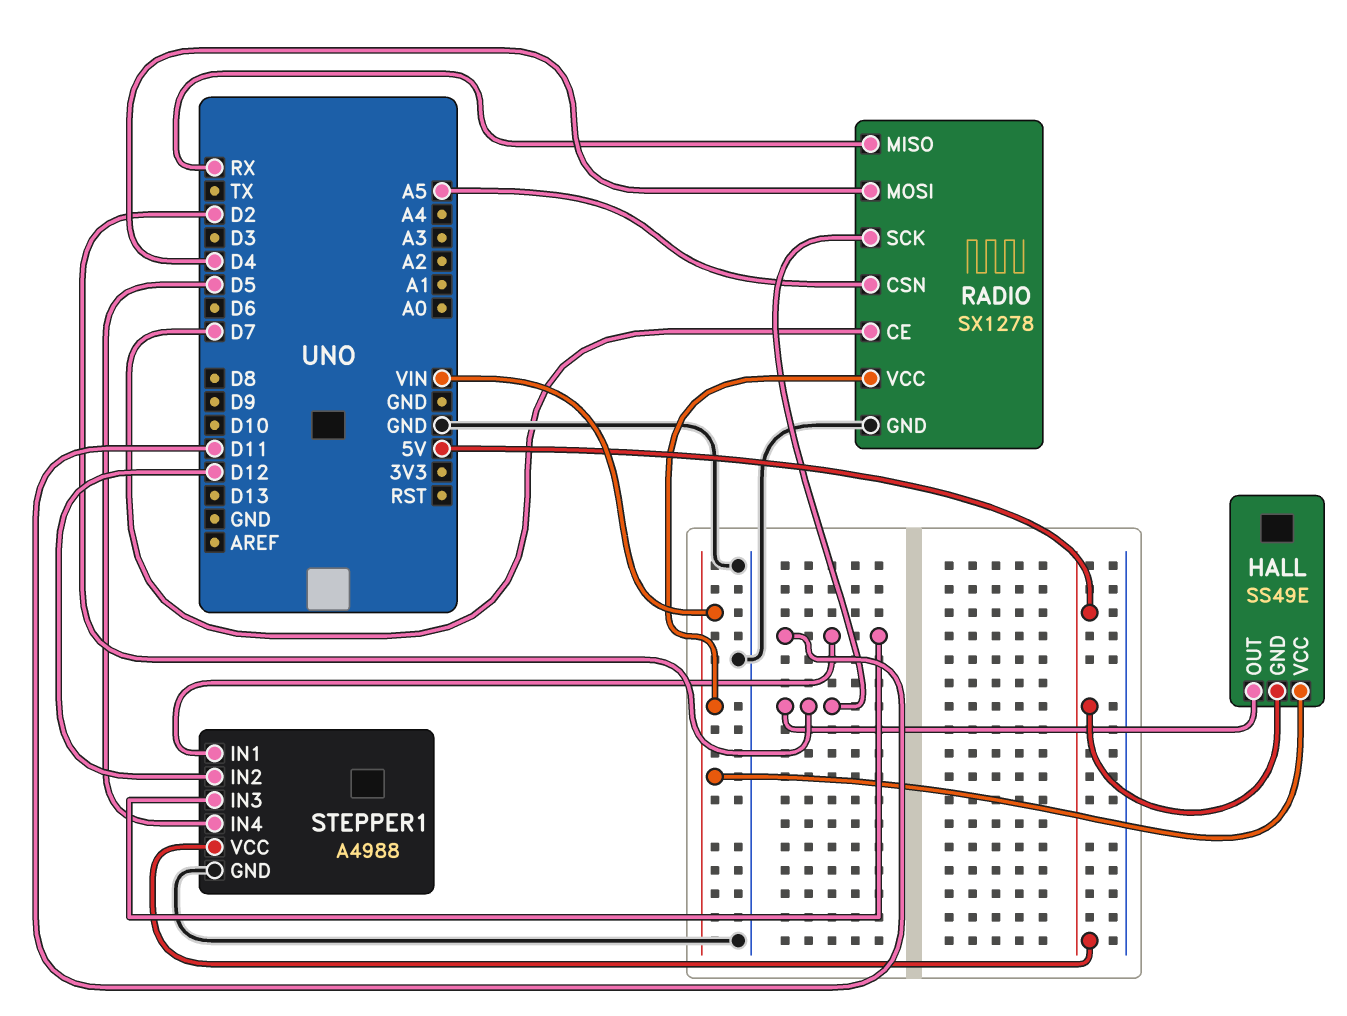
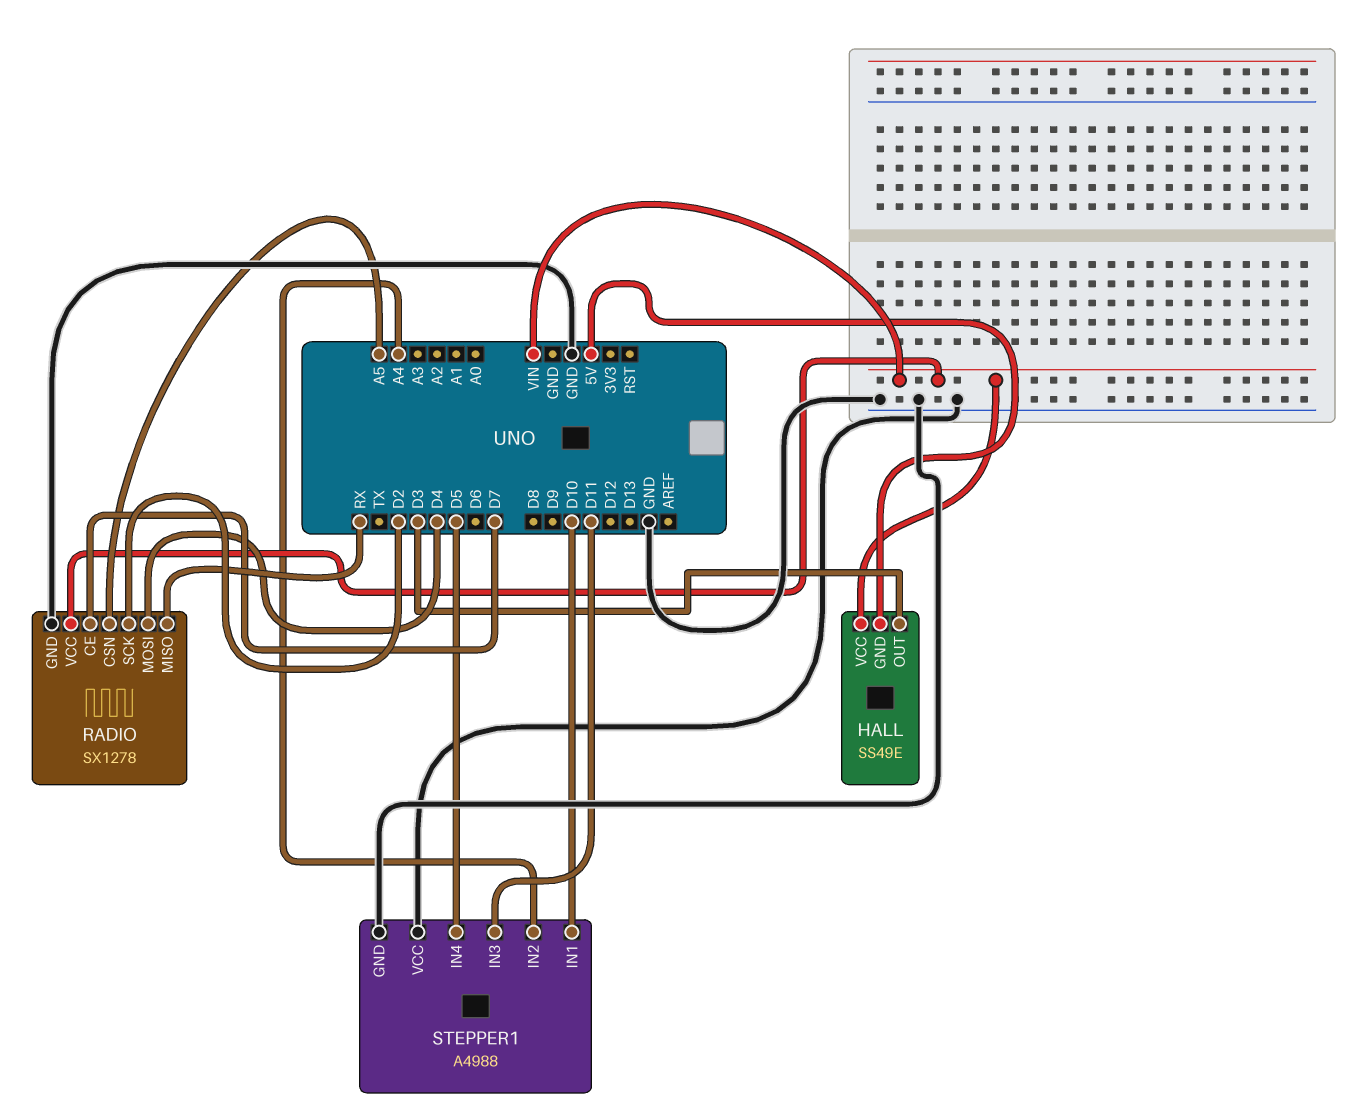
HALL pin OUT: D2 -> D3
STEPPER1 pin IN1: D11 -> D10
STEPPER1 pin IN2: D12 -> A4
STEPPER1 pin VCC: 5V -> GND

